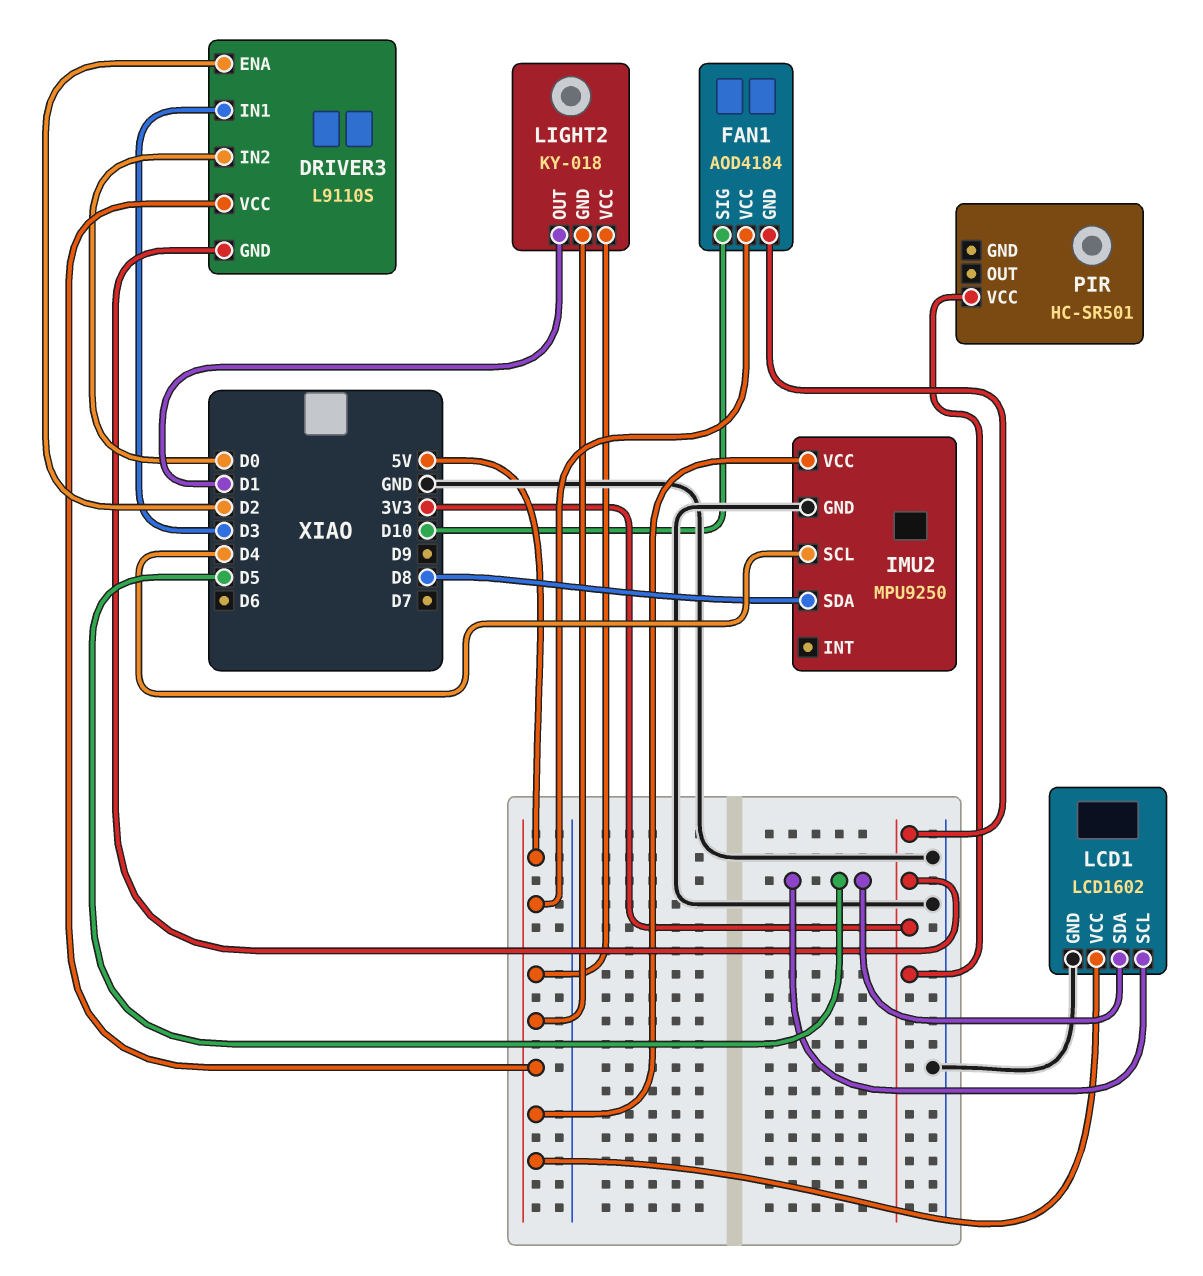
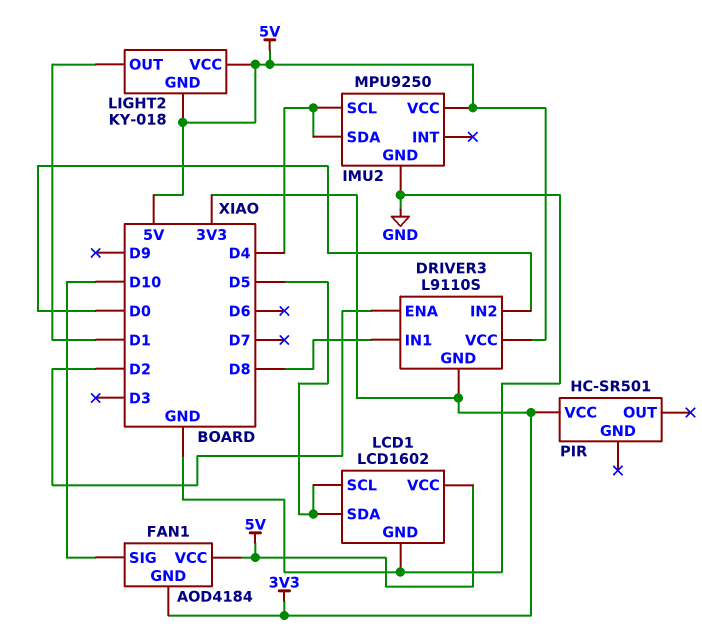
DRIVER3 pin IN1: D3 -> D8
IMU2 pin SDA: D8 -> D4

